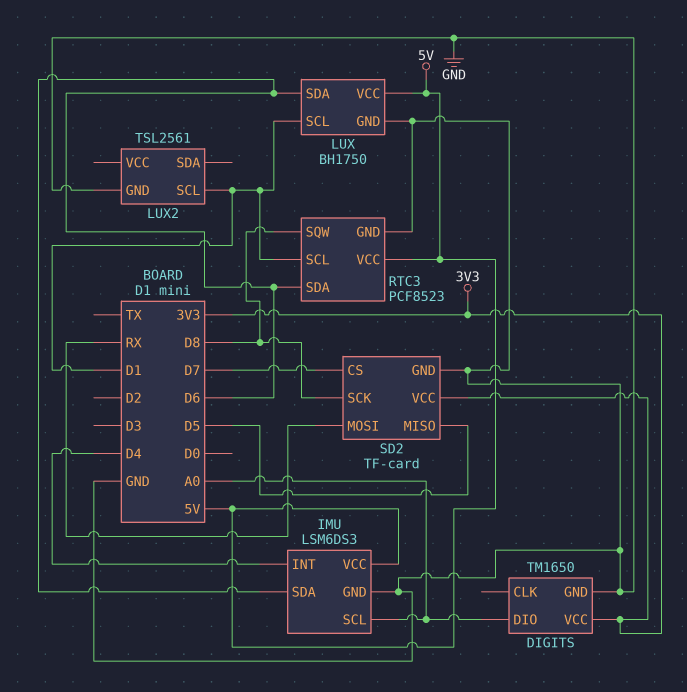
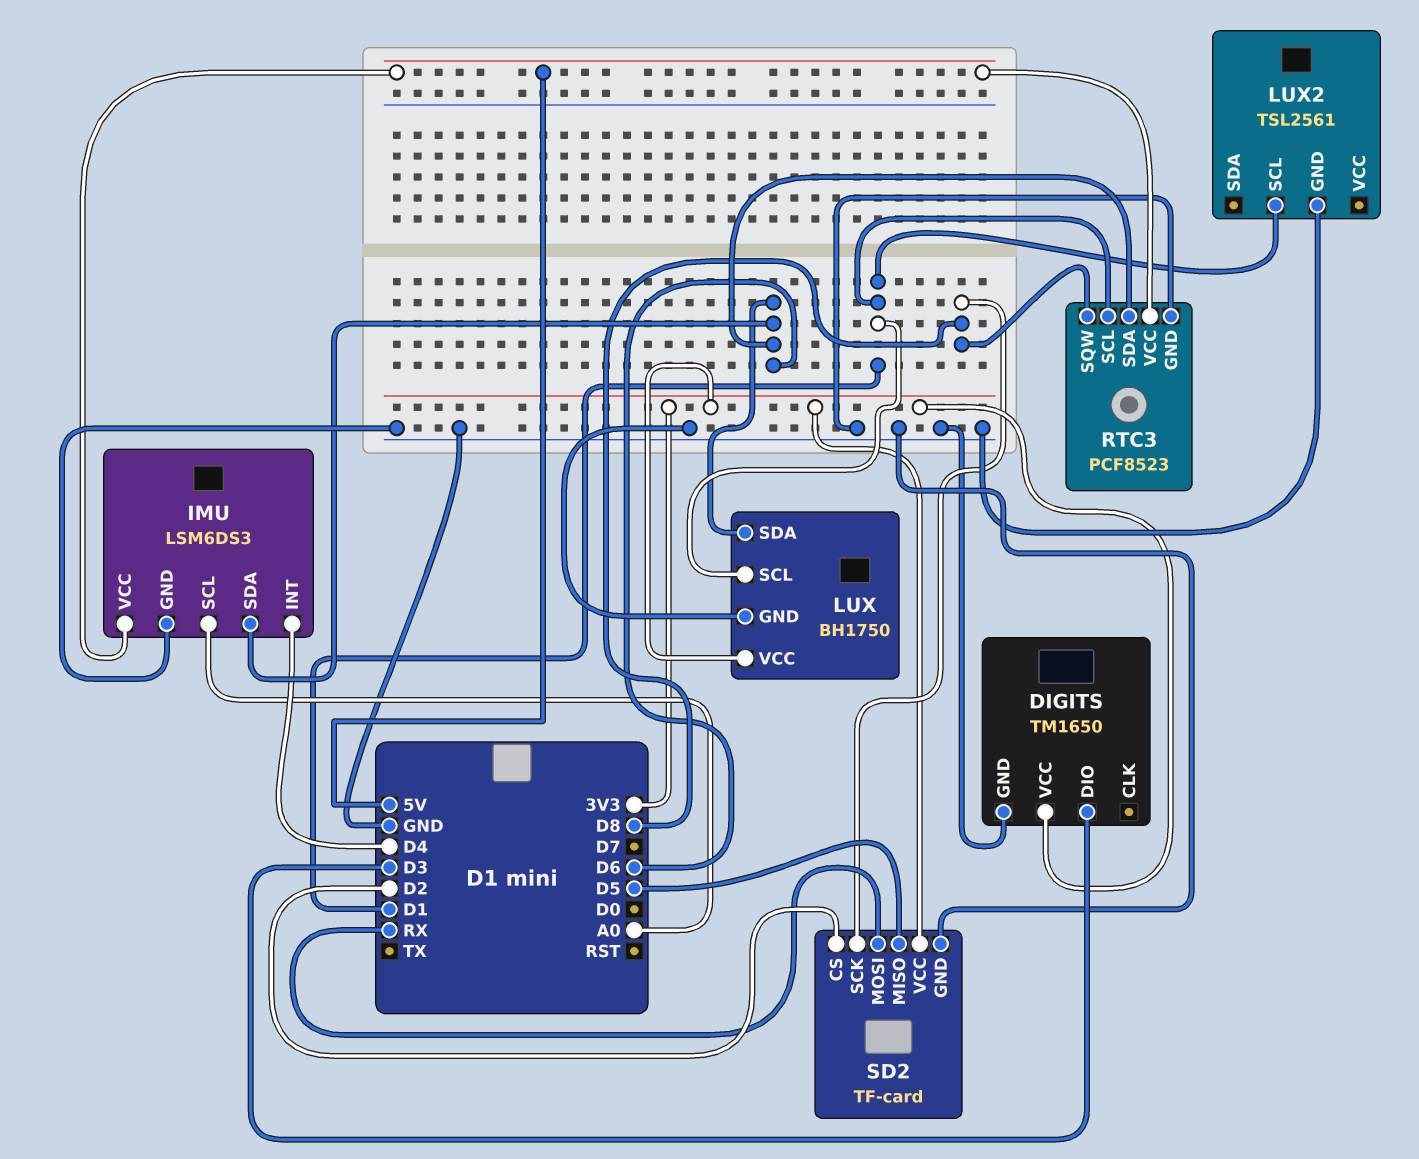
DIGITS pin DIO: A0 -> D3
LUX pin VCC: 5V -> 3V3
SD2 pin CS: D7 -> D2

